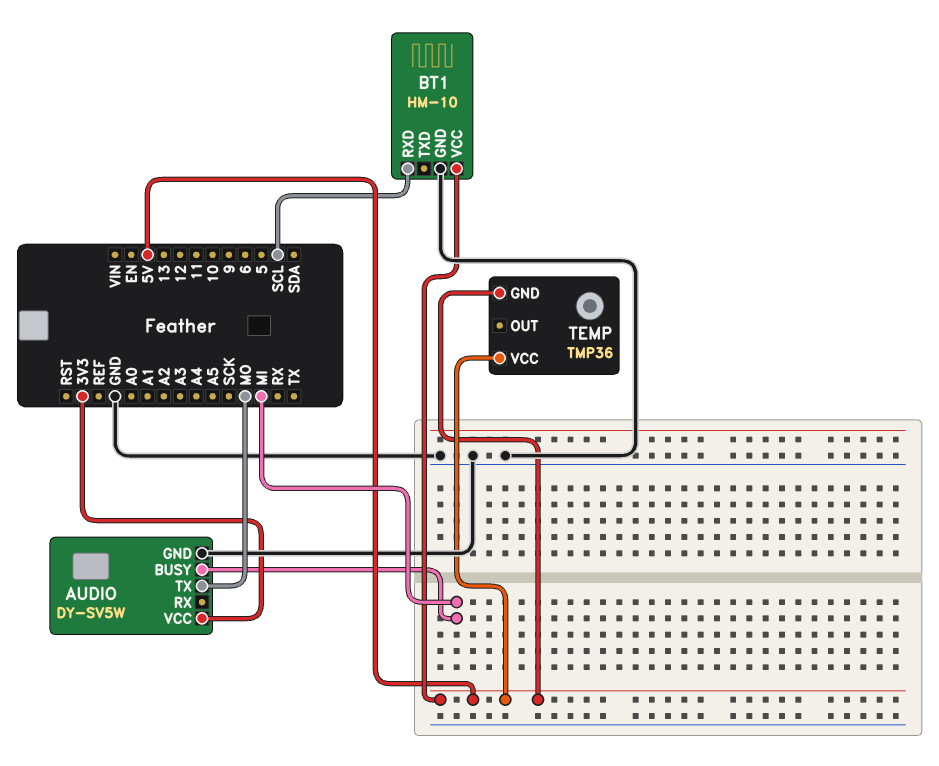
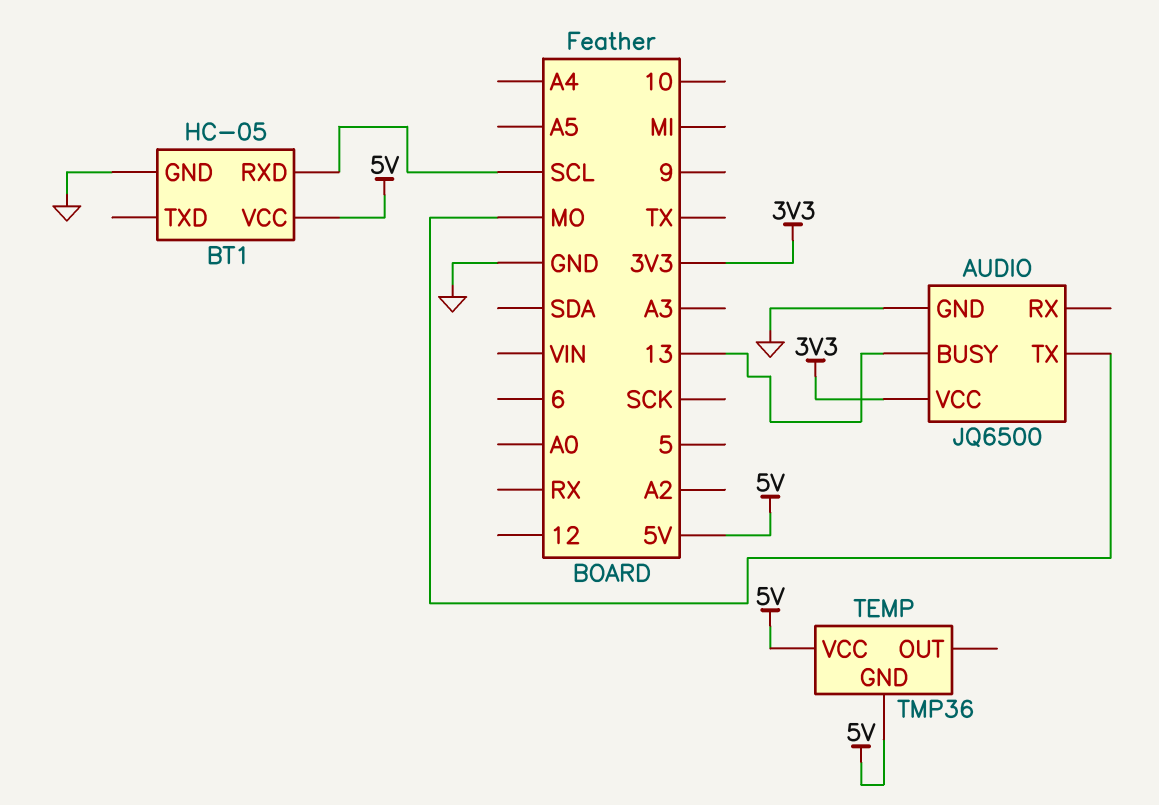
AUDIO: DY-SV5W -> JQ6500
AUDIO pin BUSY: MI -> 13
BT1: HM-10 -> HC-05

